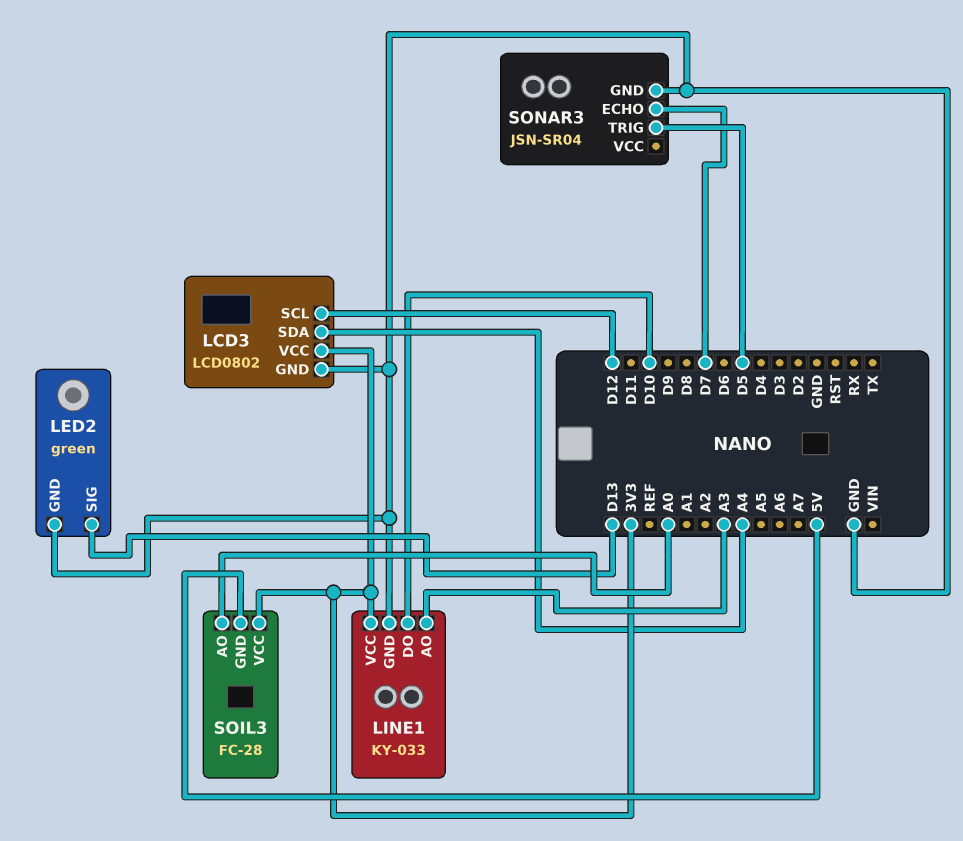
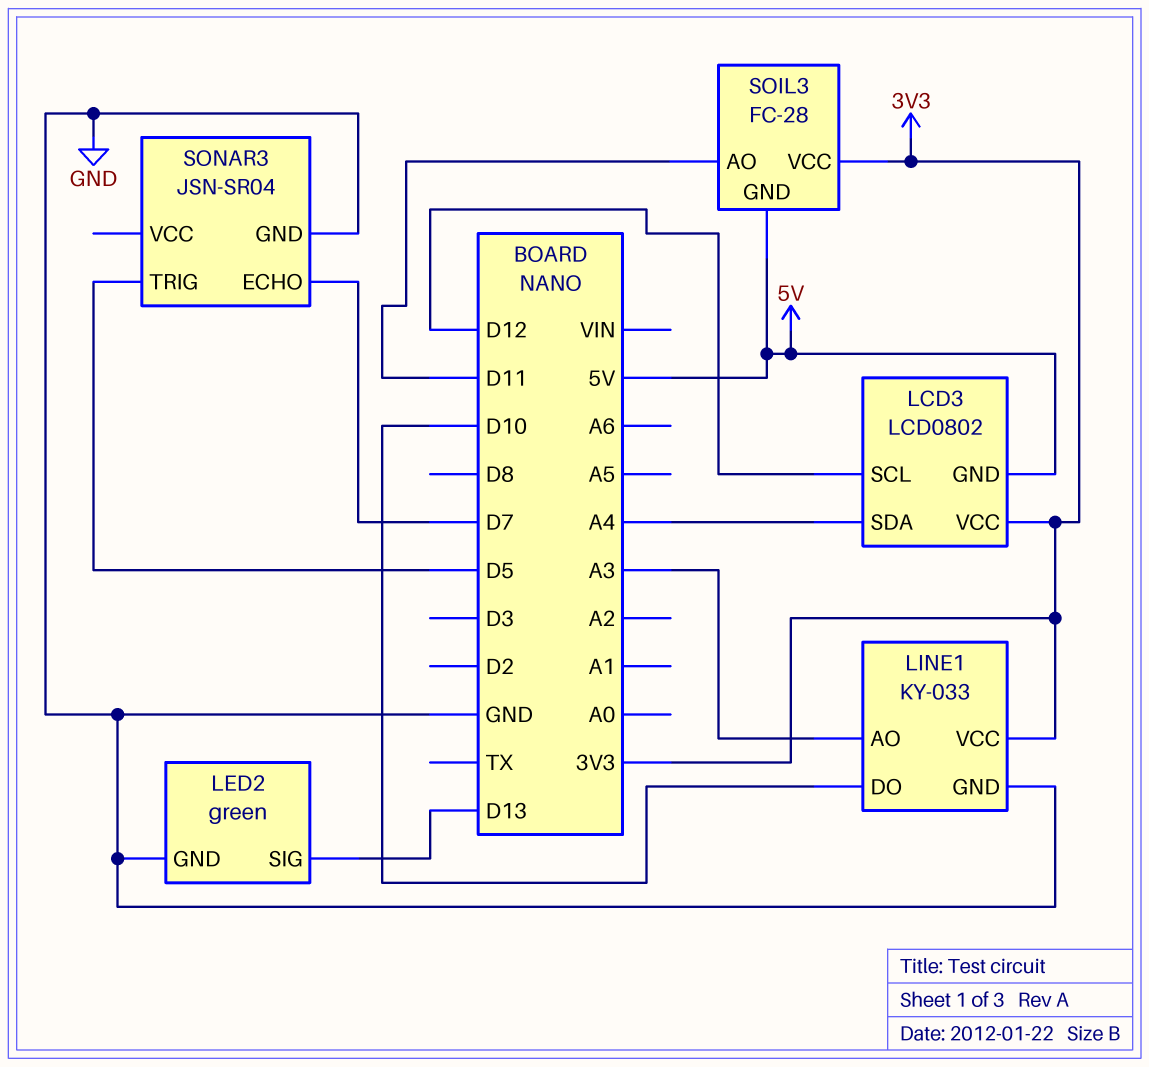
LCD3 pin GND: GND -> 5V
SOIL3 pin AO: A0 -> D11

